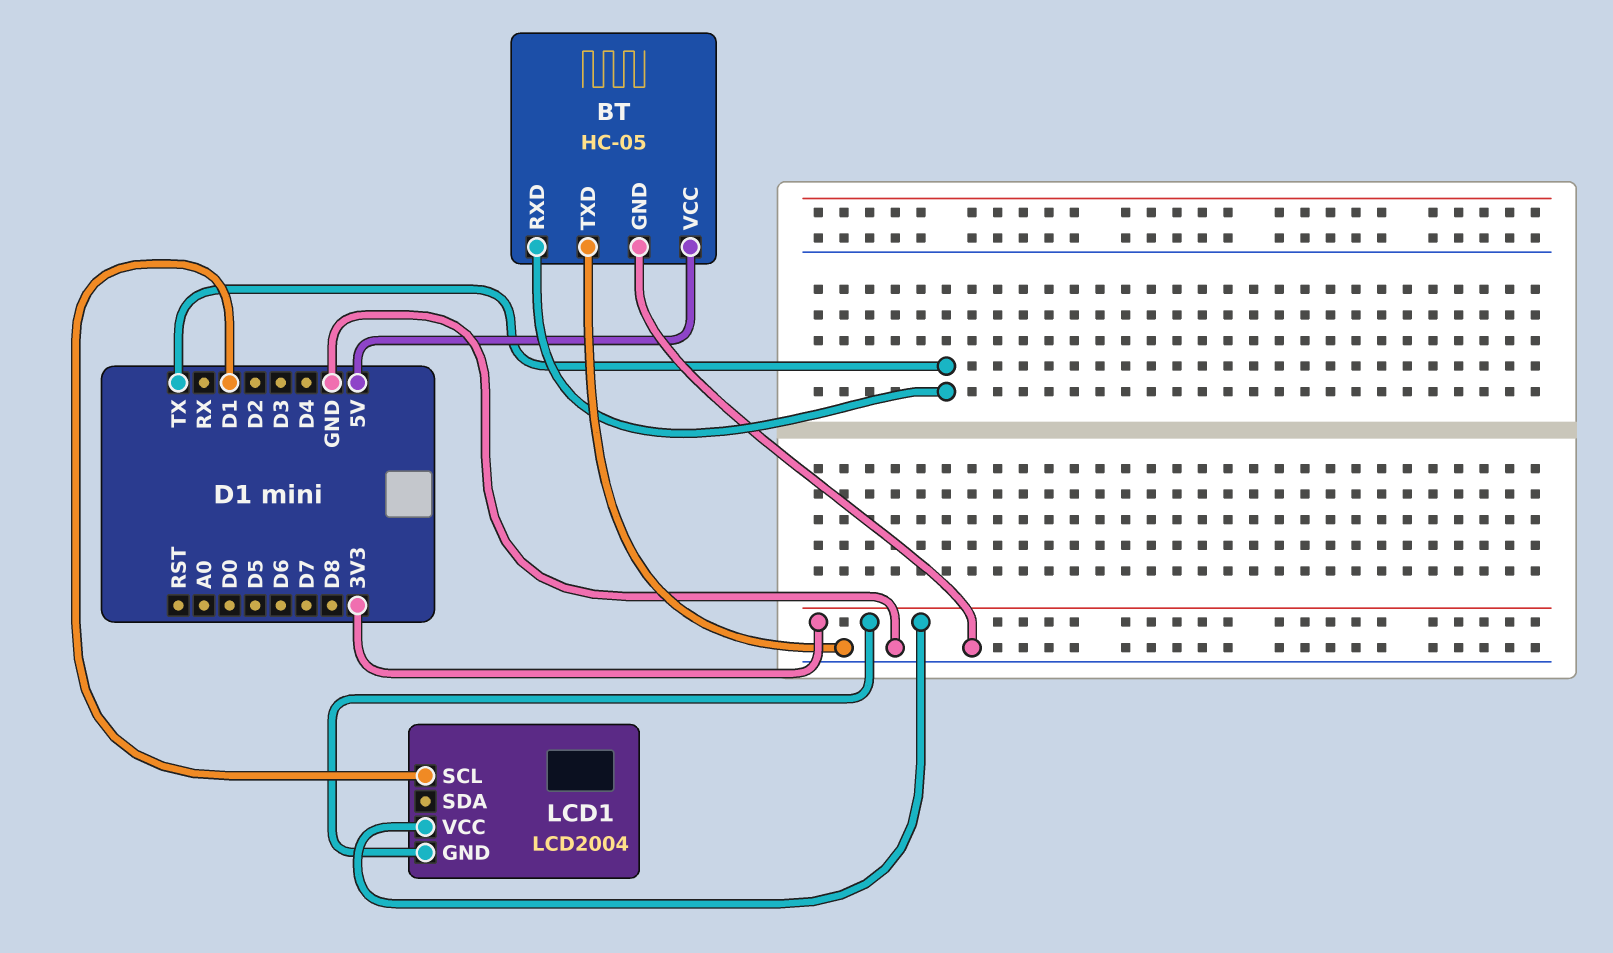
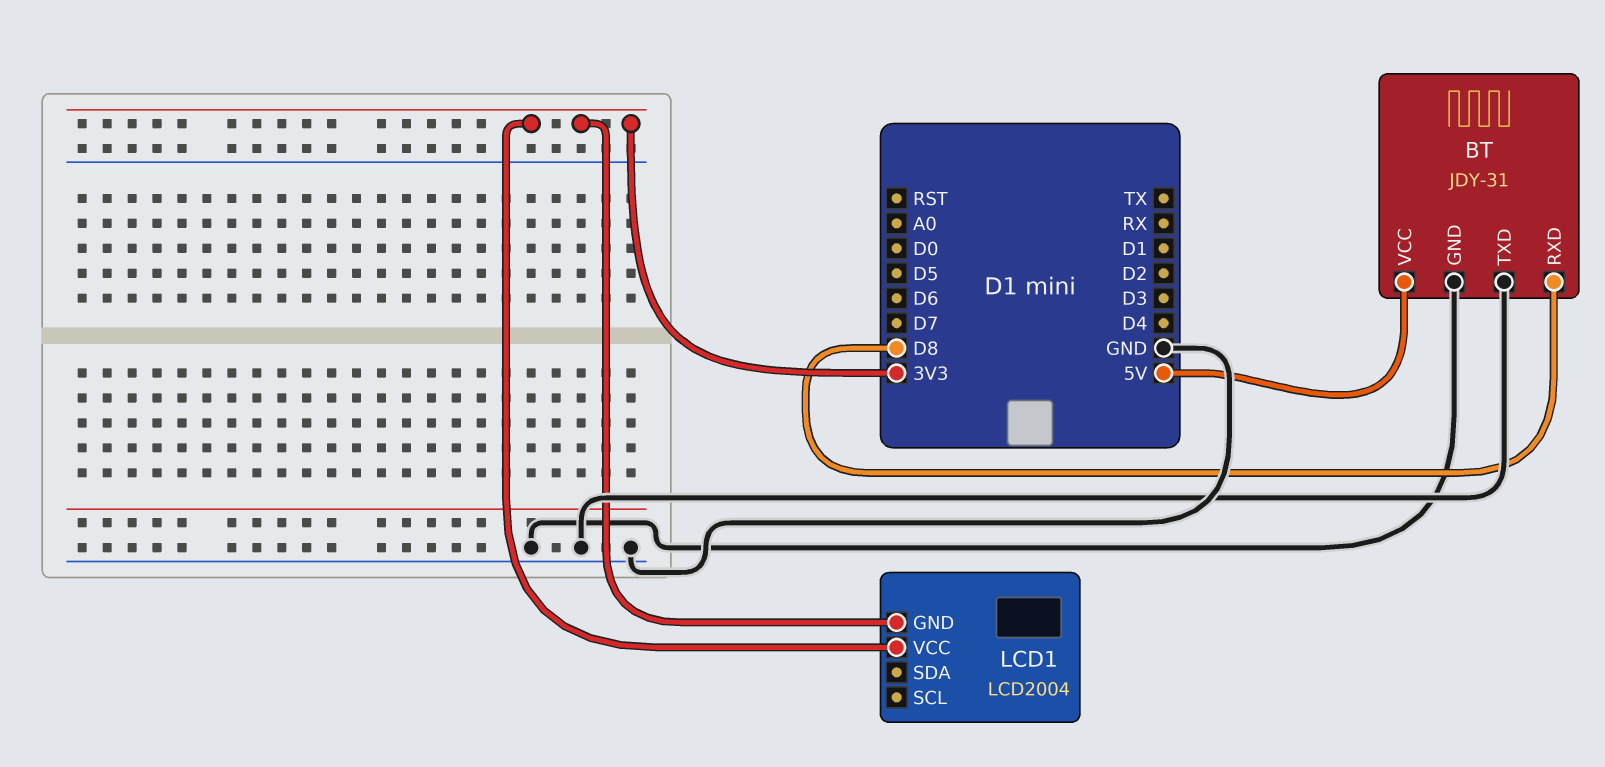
BT: HC-05 -> JDY-31
BT pin RXD: TX -> D8
LCD1 pin SCL: D1 -> none

